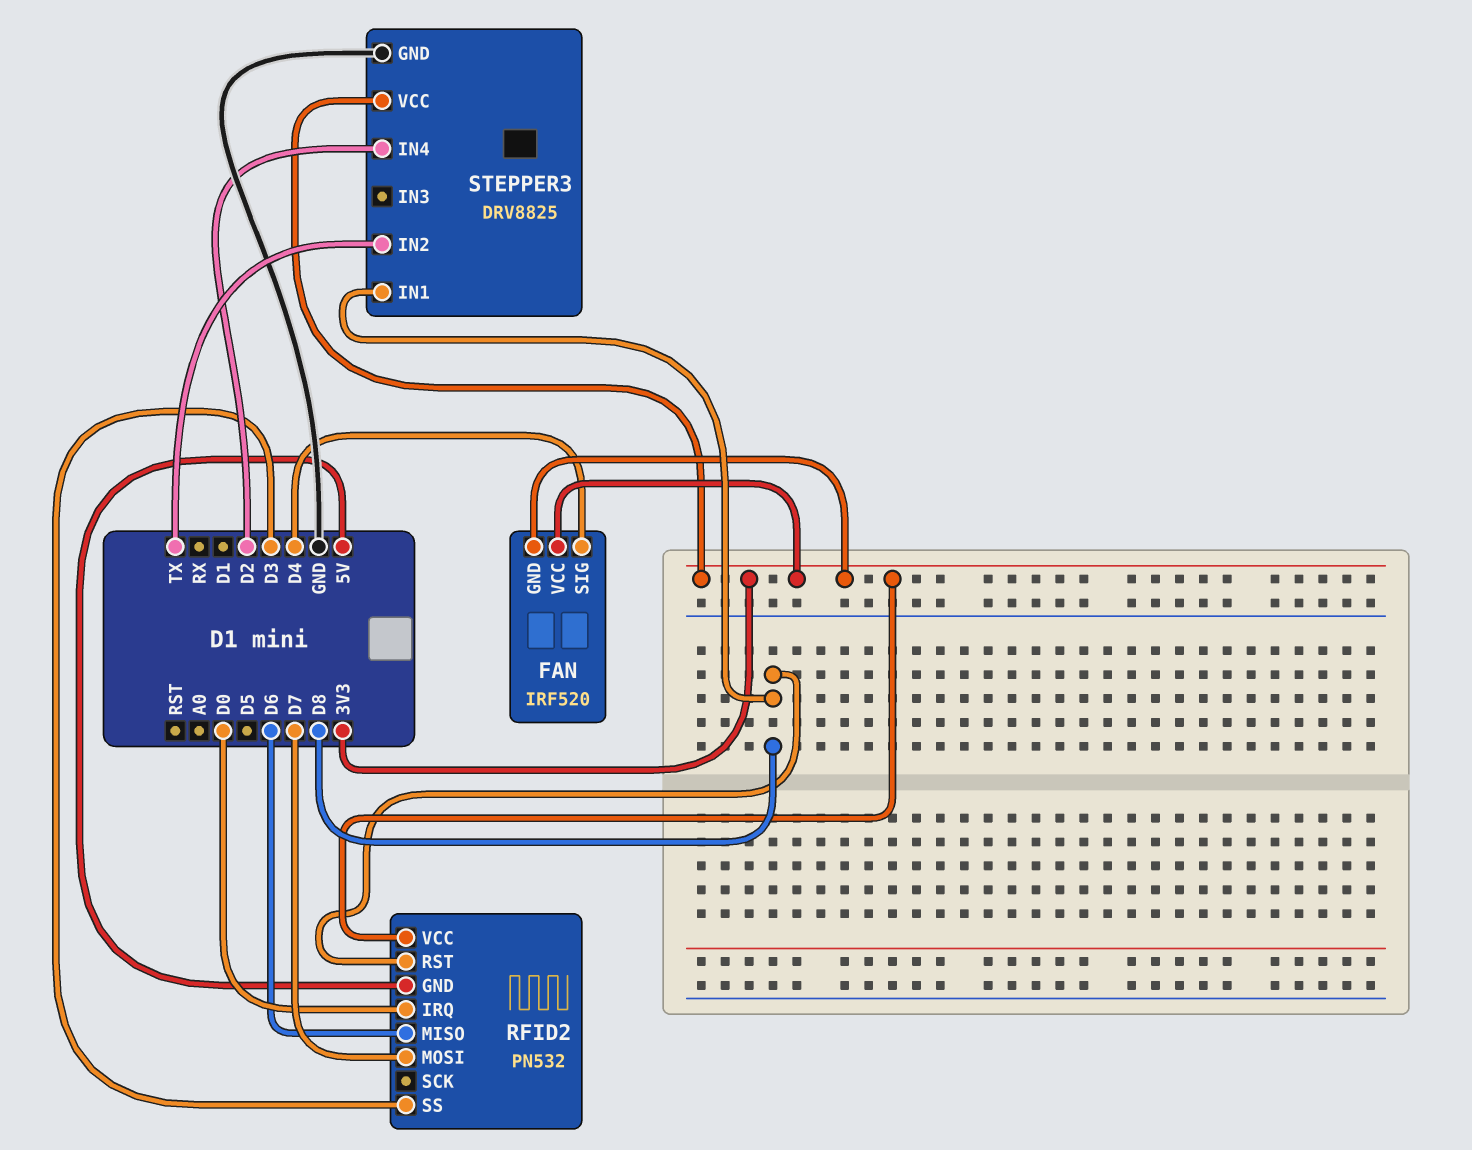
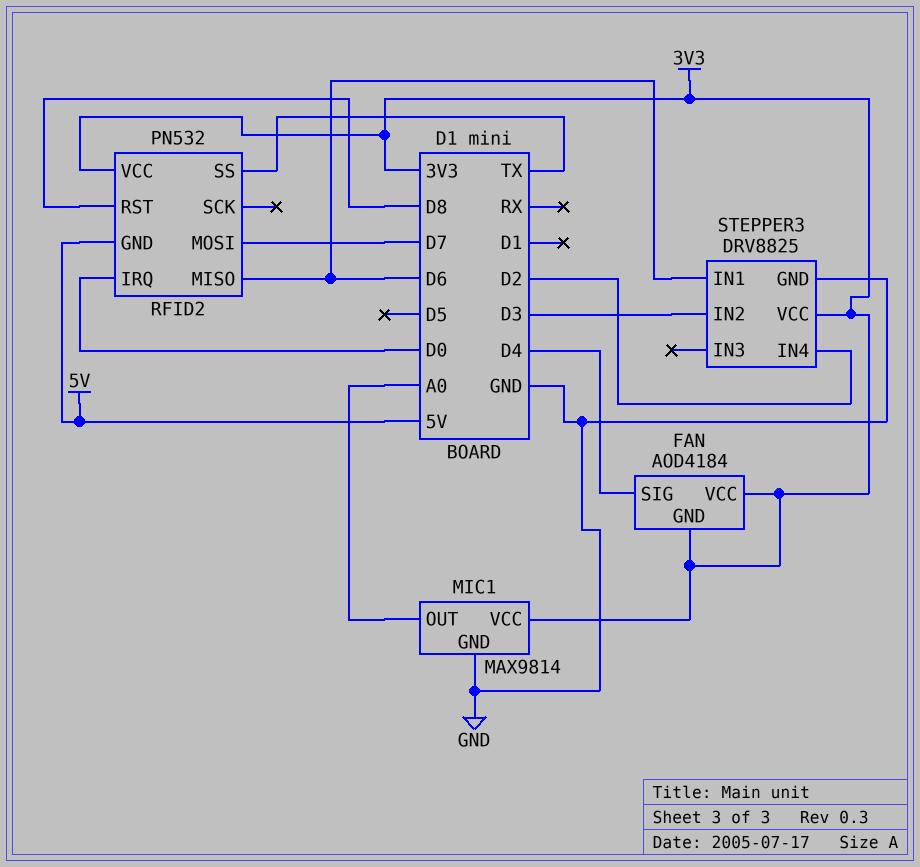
FAN: IRF520 -> AOD4184
MIC1: none -> MAX9814
MIC1 pin GND: none -> GND
MIC1 pin OUT: none -> A0
MIC1 pin VCC: none -> 3V3
RFID2 pin SS: D3 -> TX
STEPPER3 pin IN1: D8 -> D6
STEPPER3 pin IN2: TX -> D3

